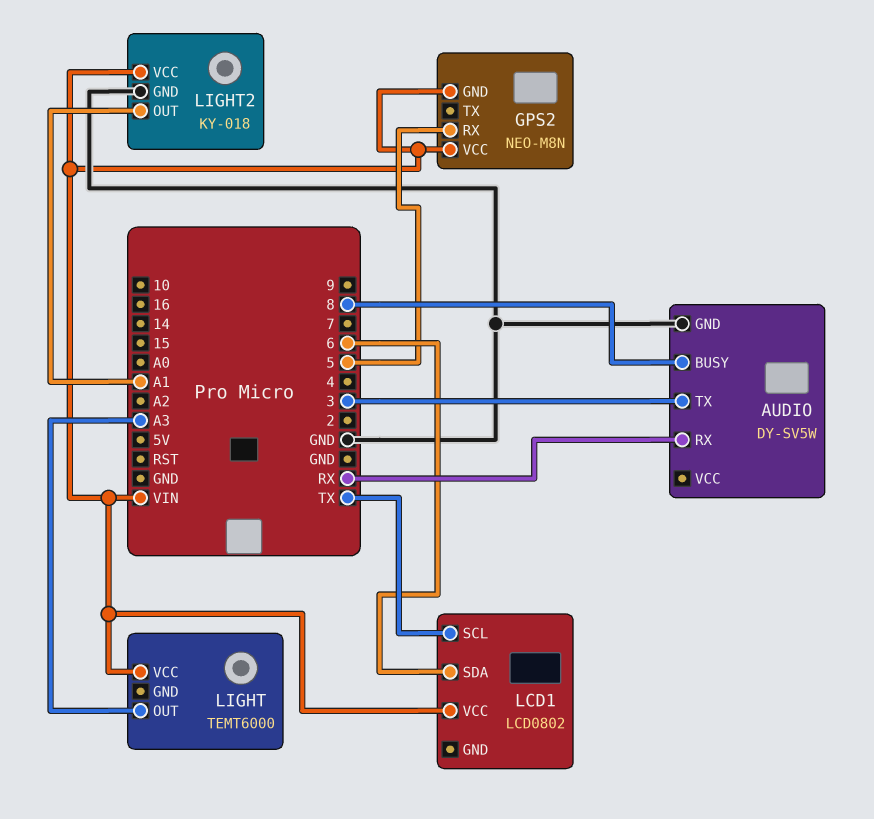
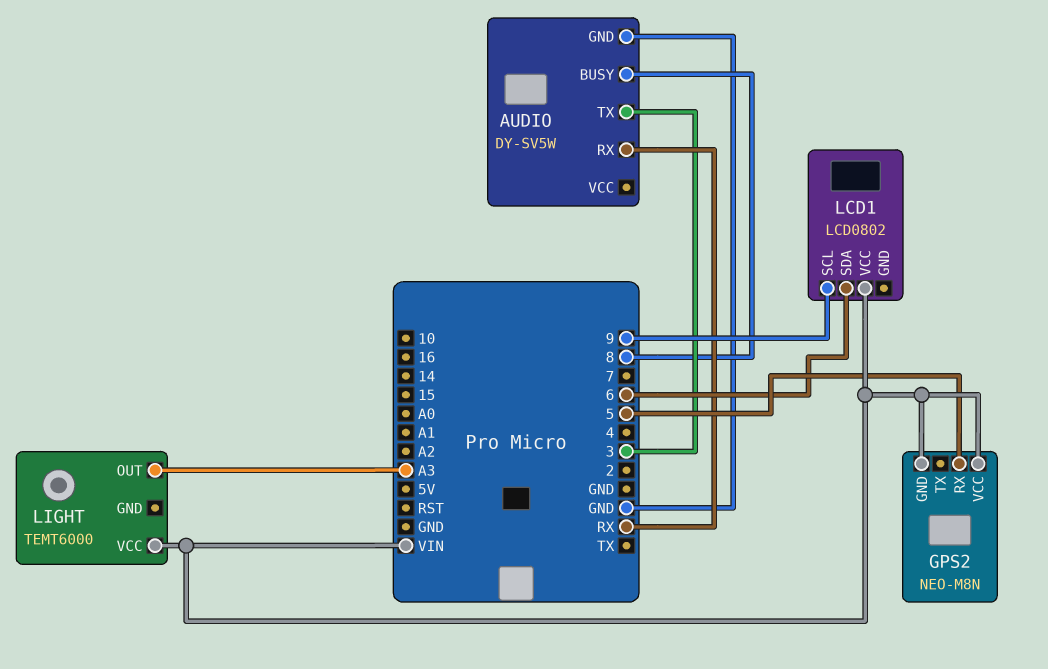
LCD1 pin SCL: TX -> 9
LIGHT2: KY-018 -> none
LIGHT2 pin GND: GND -> none
LIGHT2 pin OUT: A1 -> none
LIGHT2 pin VCC: VIN -> none

